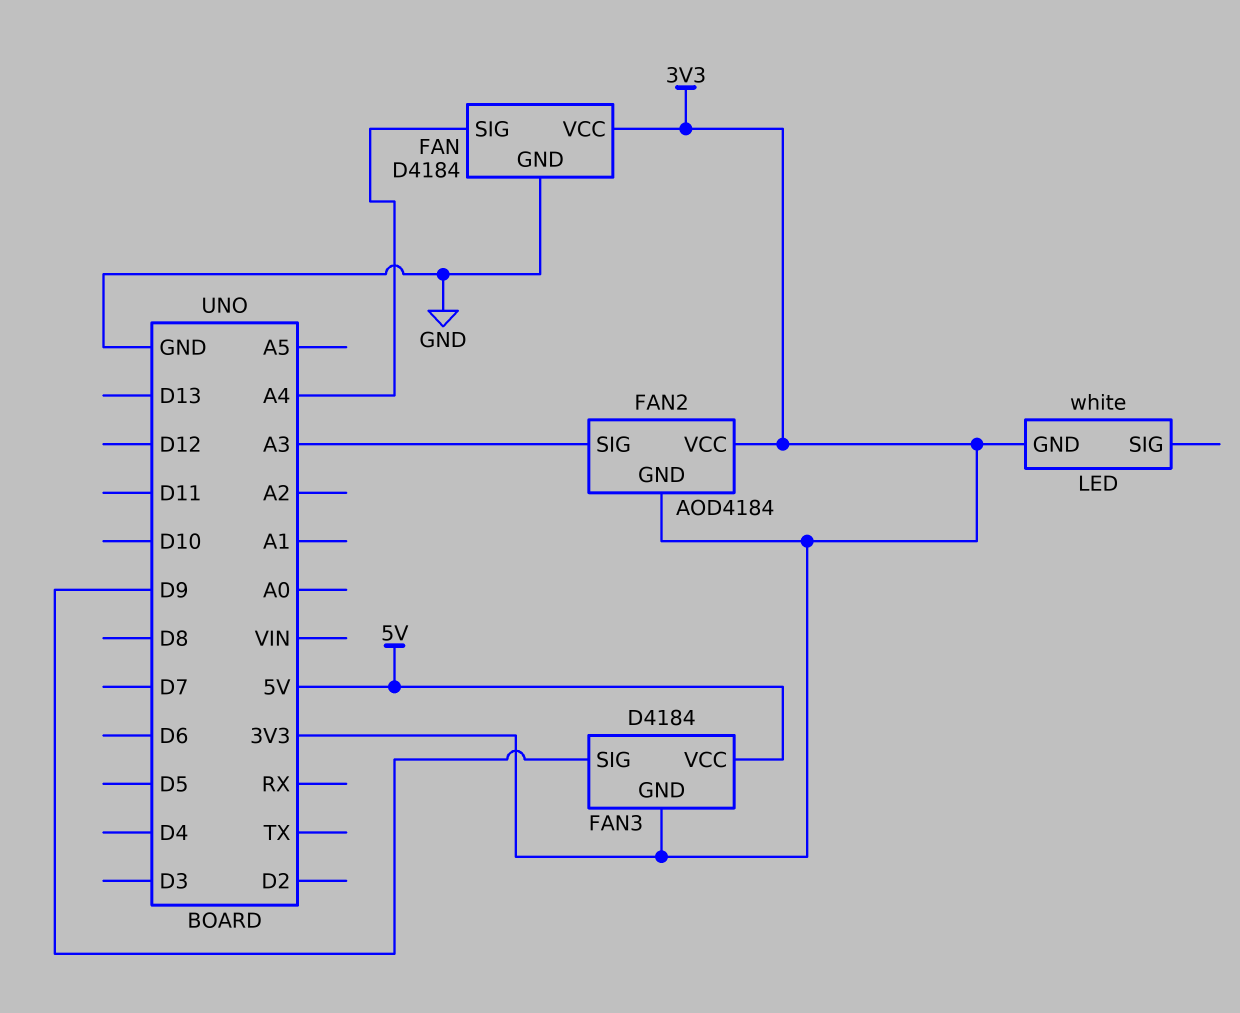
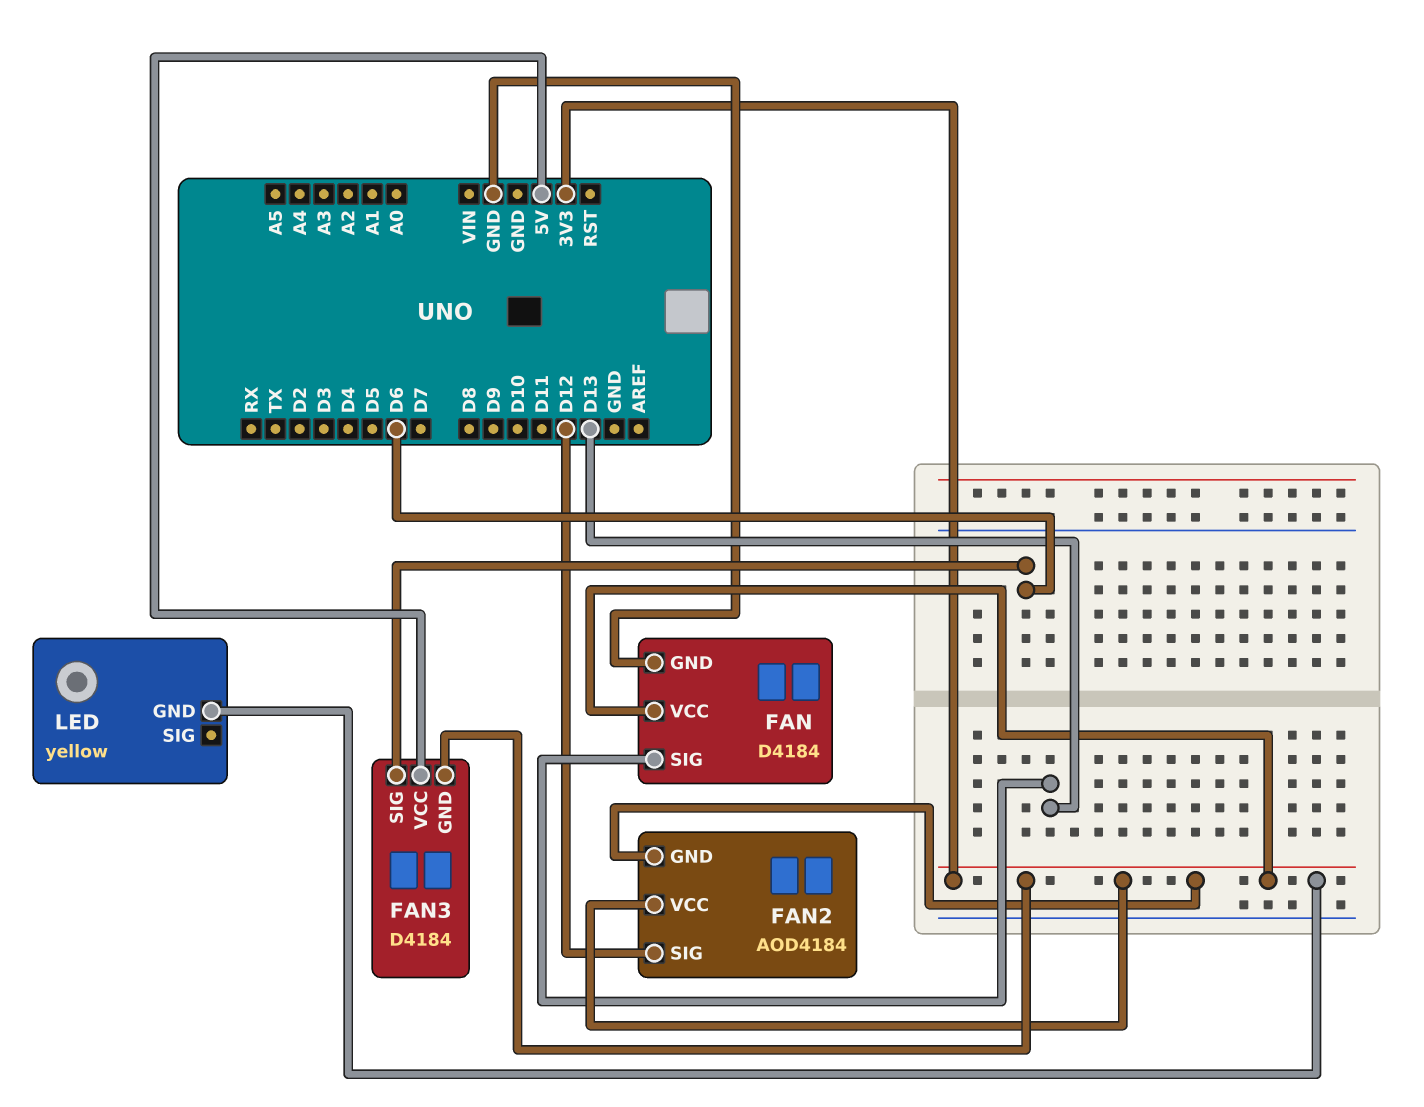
FAN pin SIG: A4 -> D13
FAN2 pin SIG: A3 -> D12
FAN3 pin SIG: D9 -> D6
LED: white -> yellow

